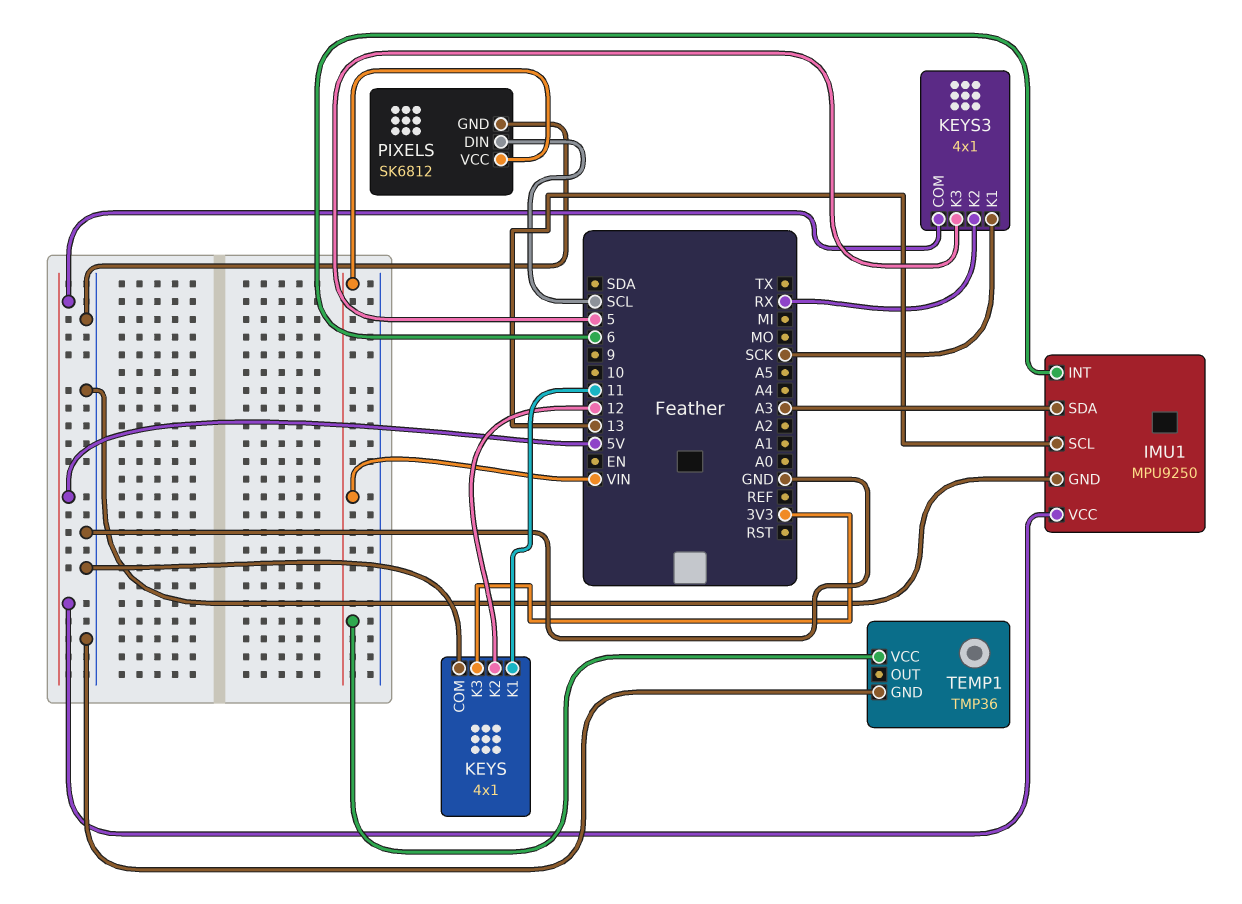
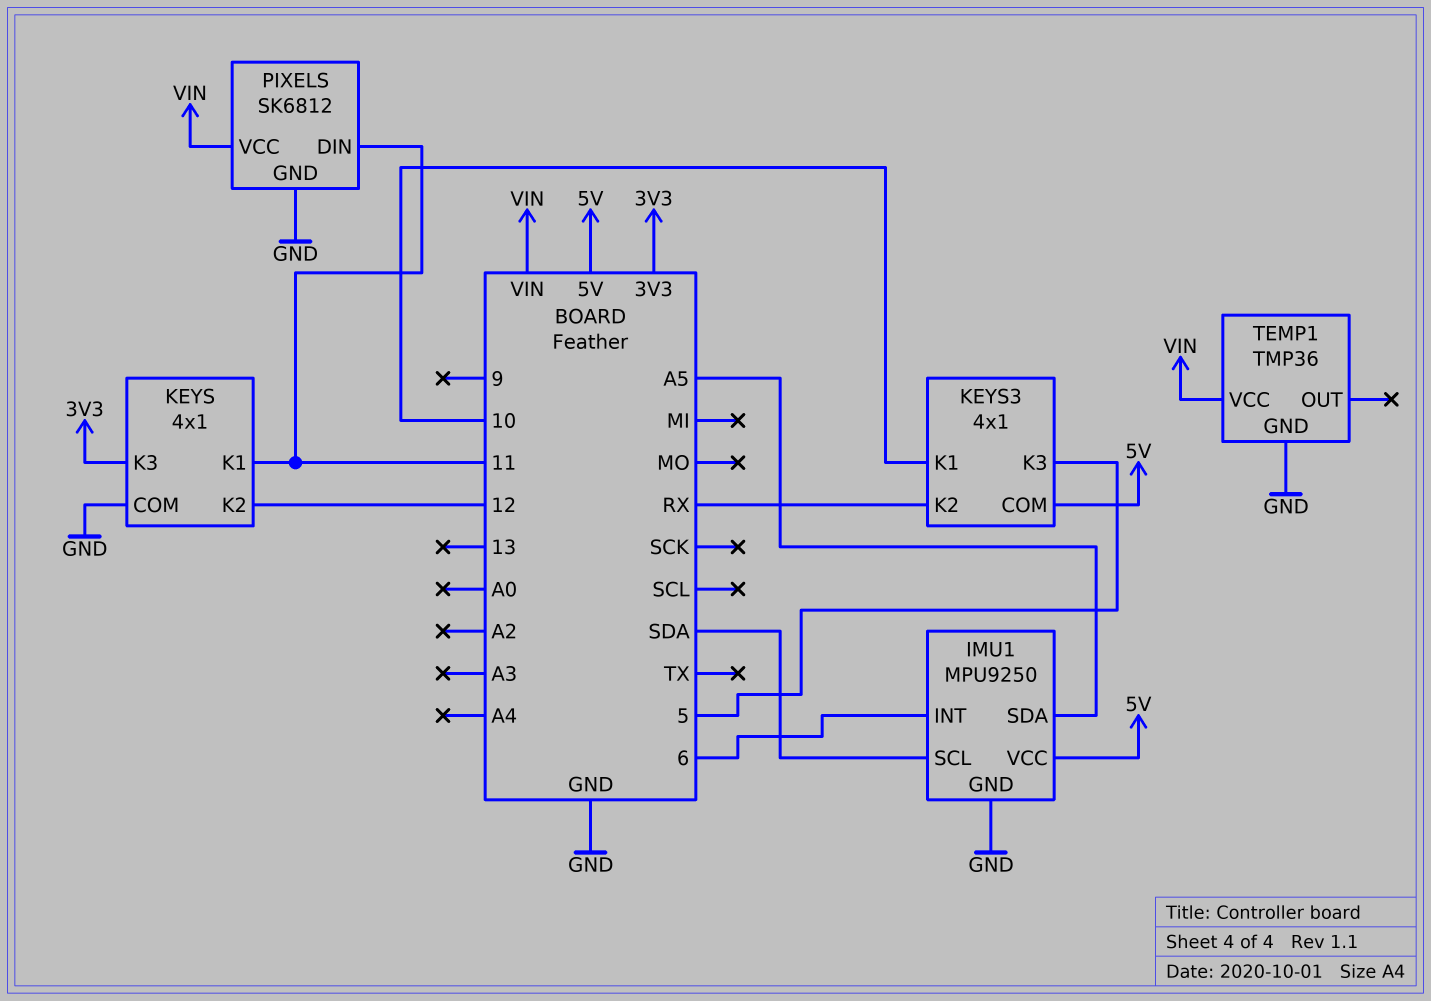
IMU1 pin SCL: 13 -> SDA
IMU1 pin SDA: A3 -> A5
KEYS3 pin K1: SCK -> 10
PIXELS pin DIN: SCL -> 11

